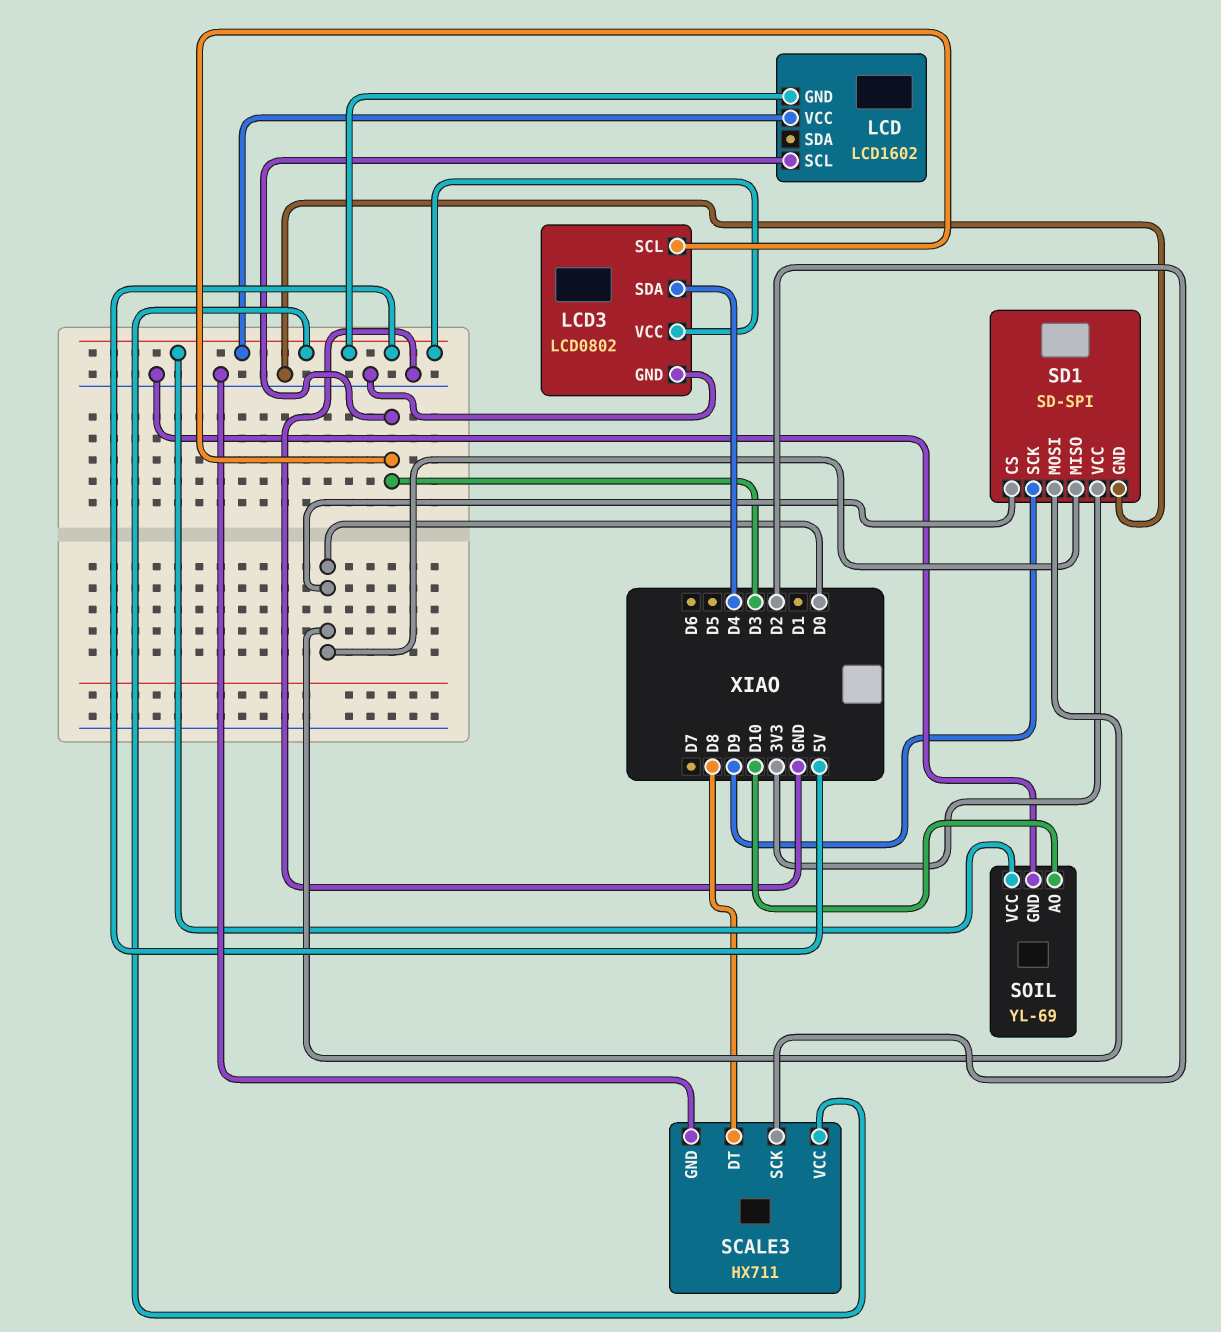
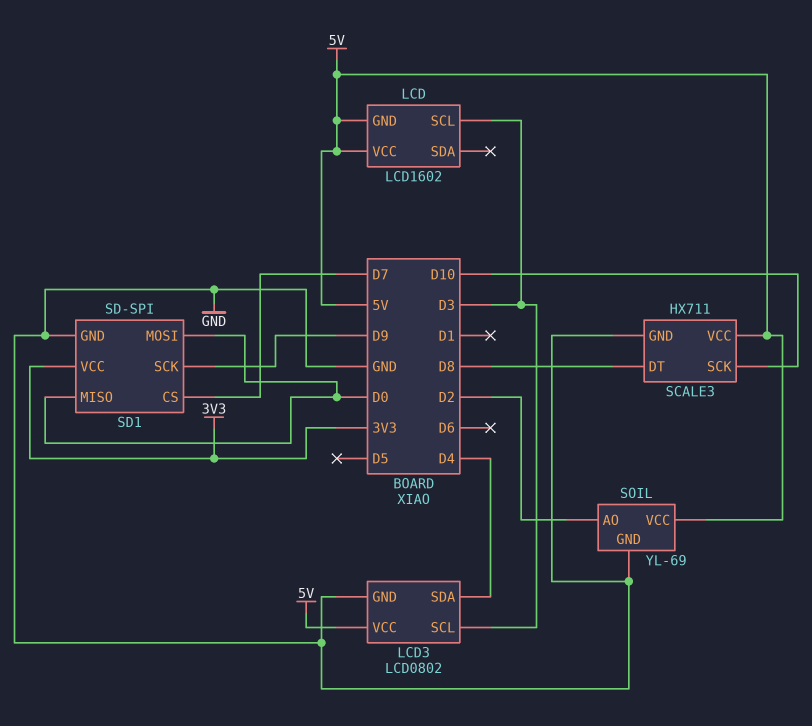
SCALE3 pin SCK: D2 -> D10
SD1 pin CS: D0 -> D7
SOIL pin AO: D10 -> D2

